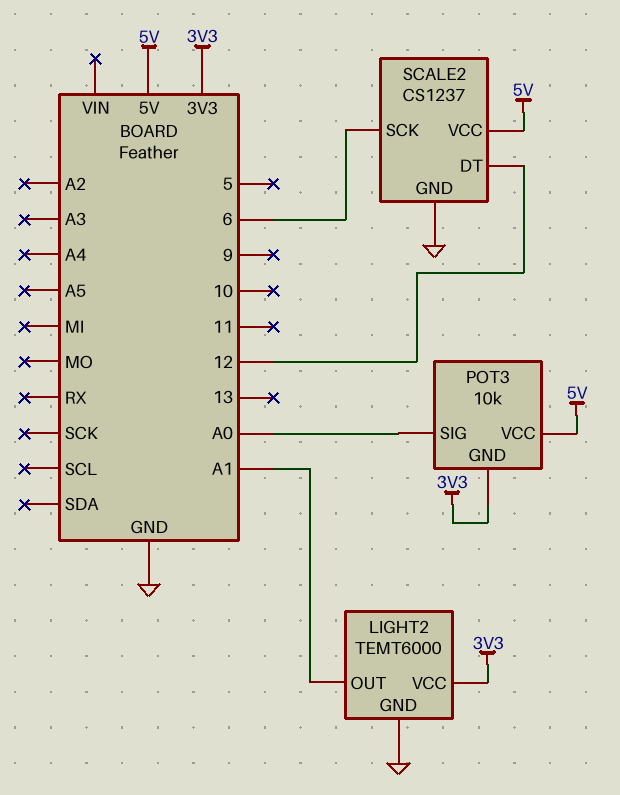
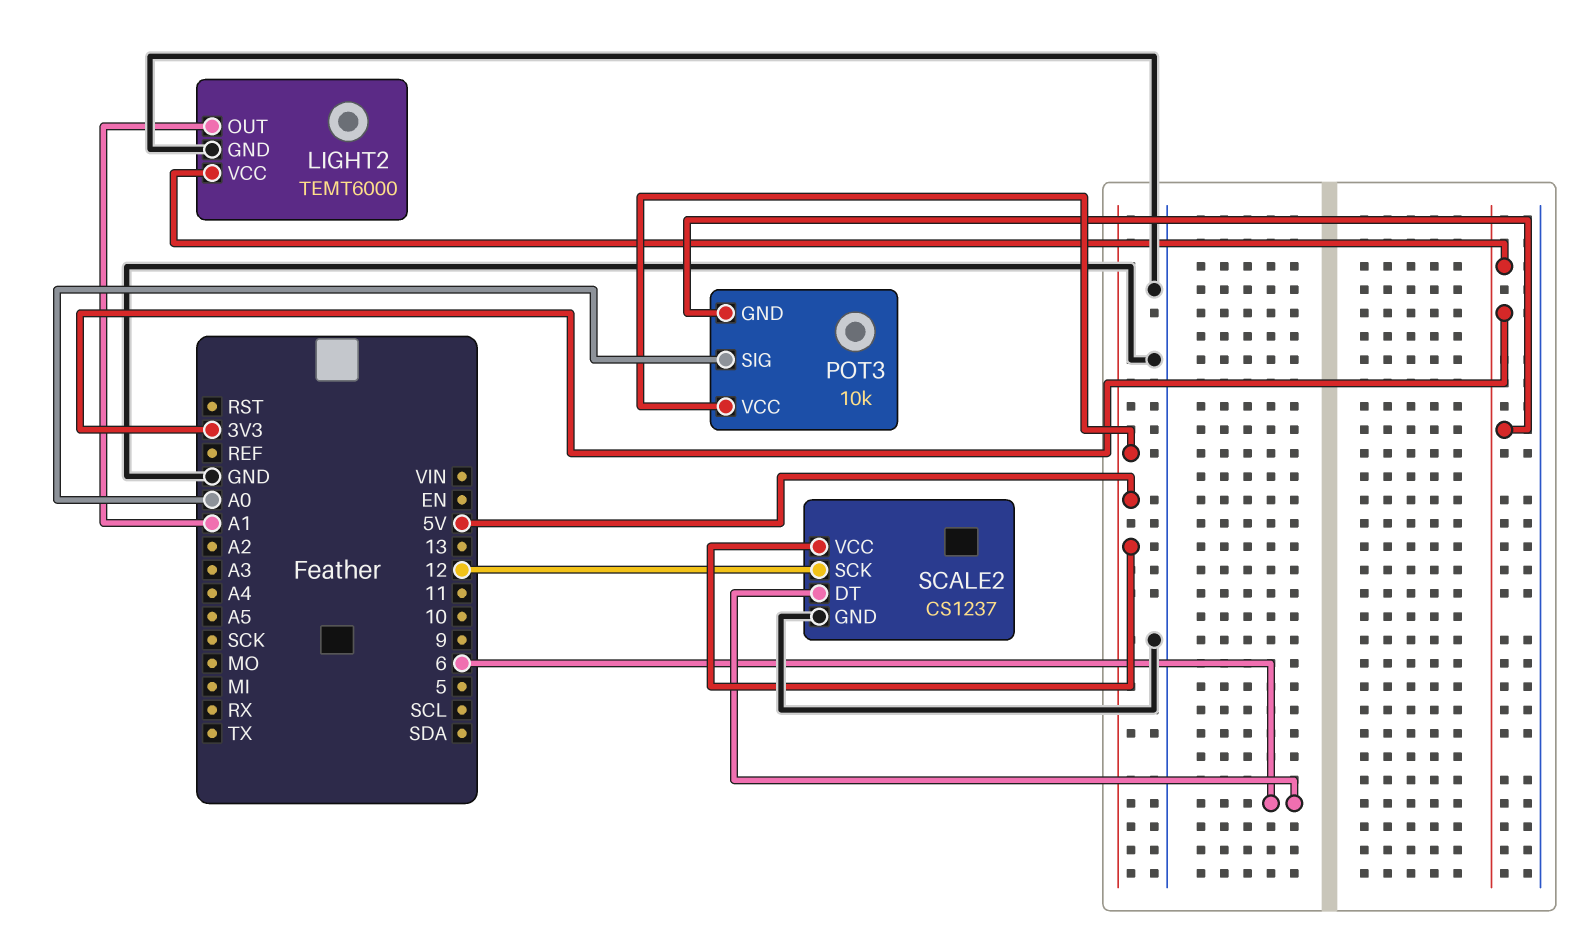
SCALE2 pin DT: 12 -> 6
SCALE2 pin SCK: 6 -> 12

